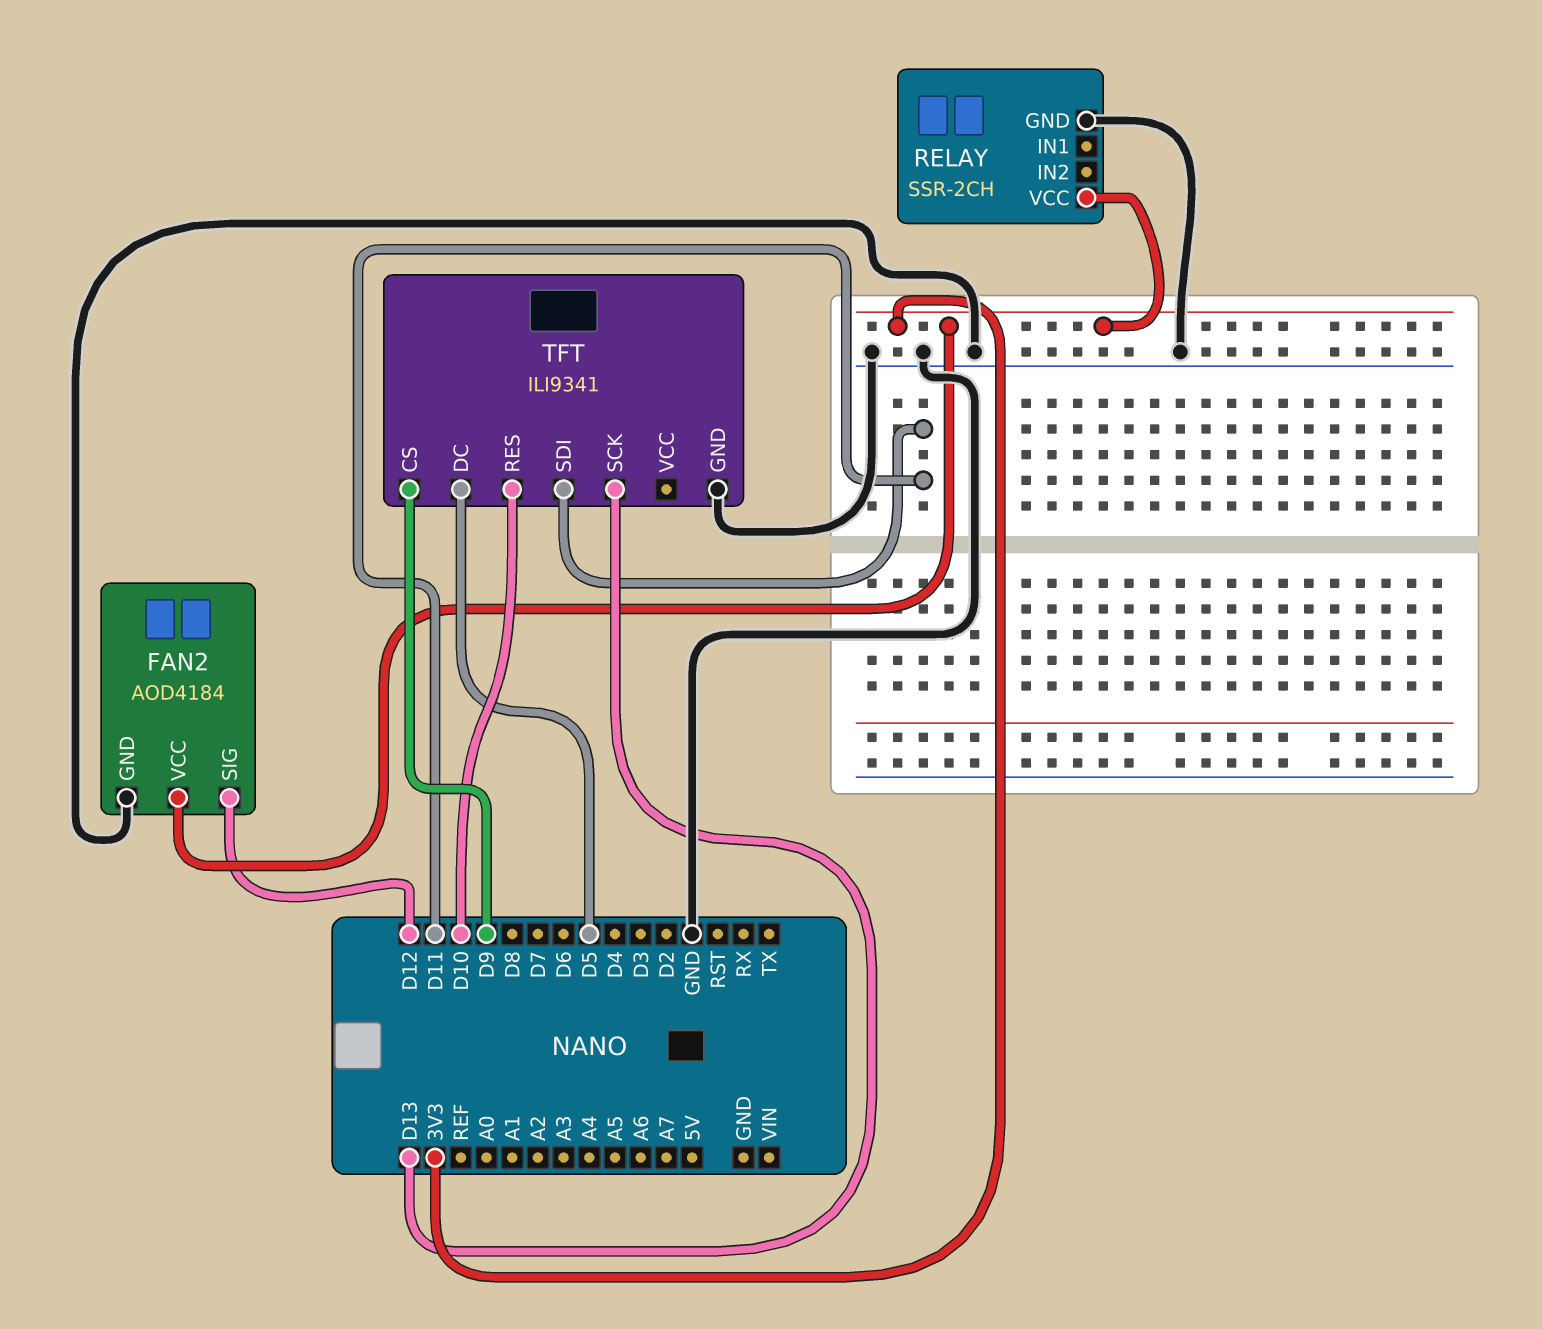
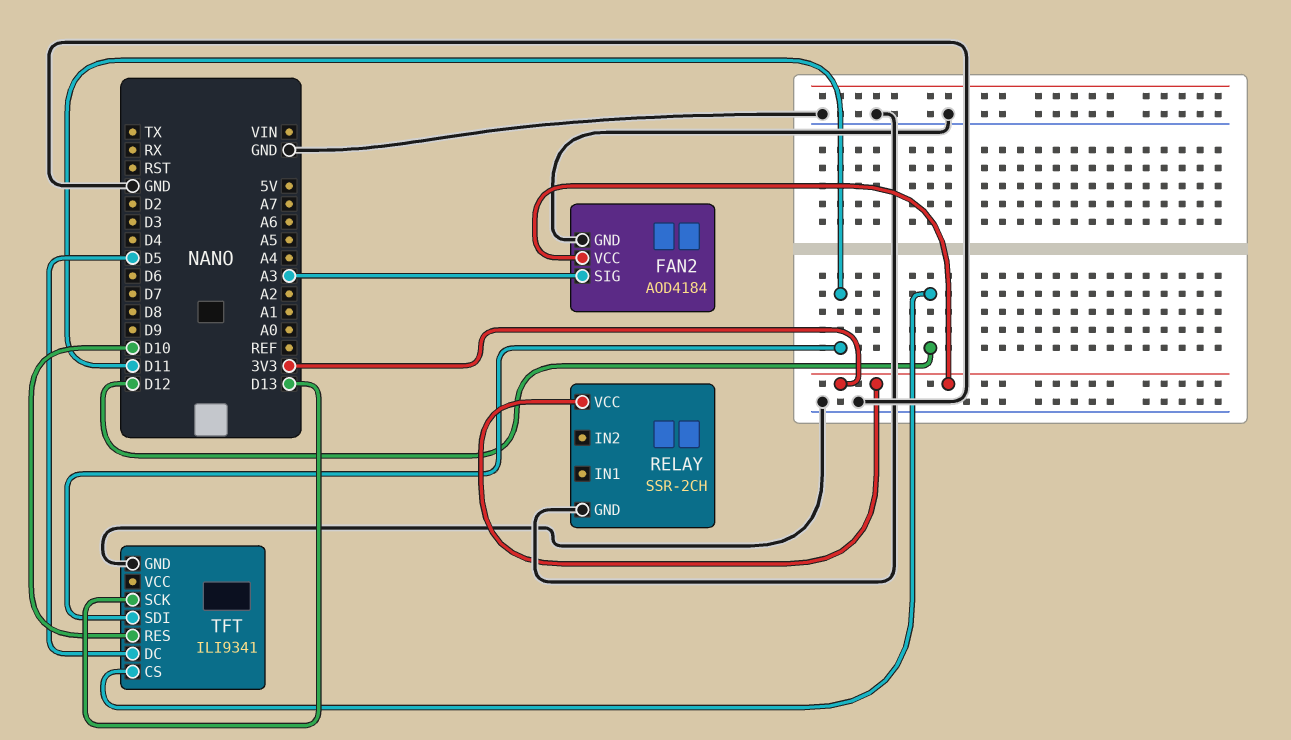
FAN2 pin SIG: D12 -> A3
TFT pin CS: D9 -> D12

